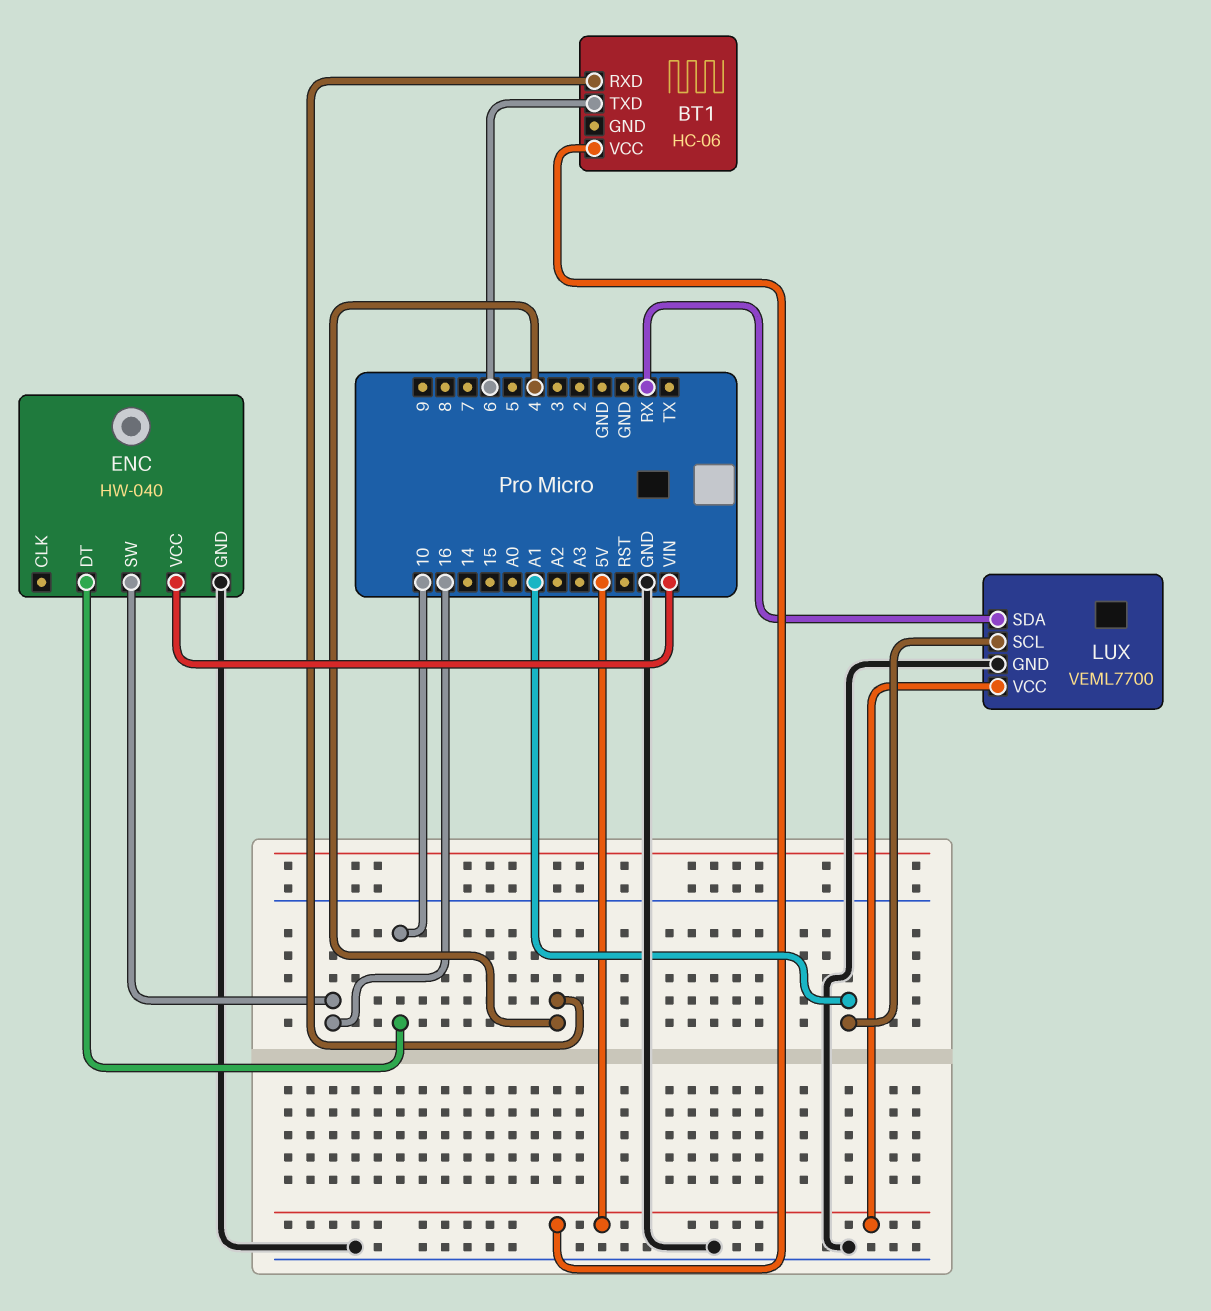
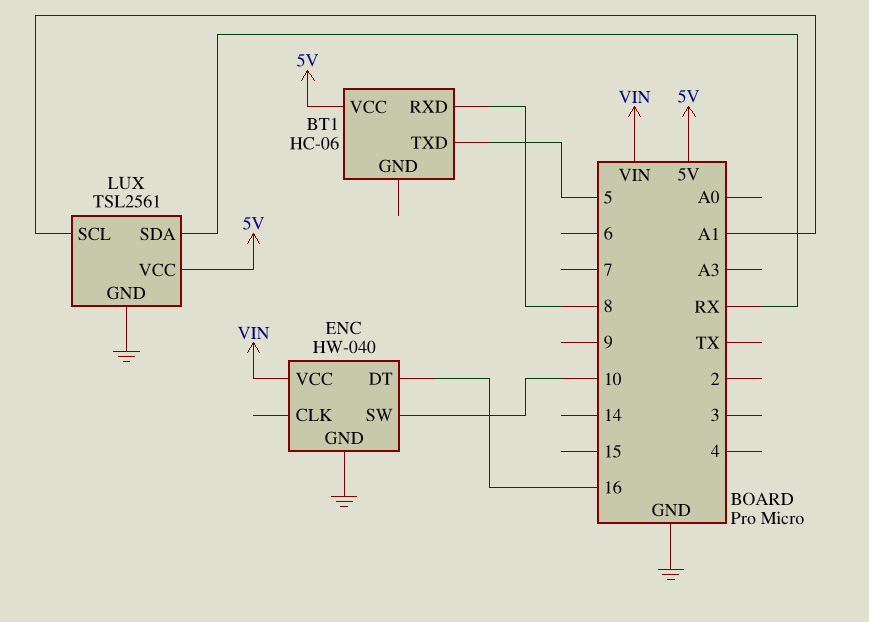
BT1 pin RXD: 4 -> 8
BT1 pin TXD: 6 -> 5
ENC pin DT: 10 -> 16
ENC pin SW: 16 -> 10
LUX: VEML7700 -> TSL2561

